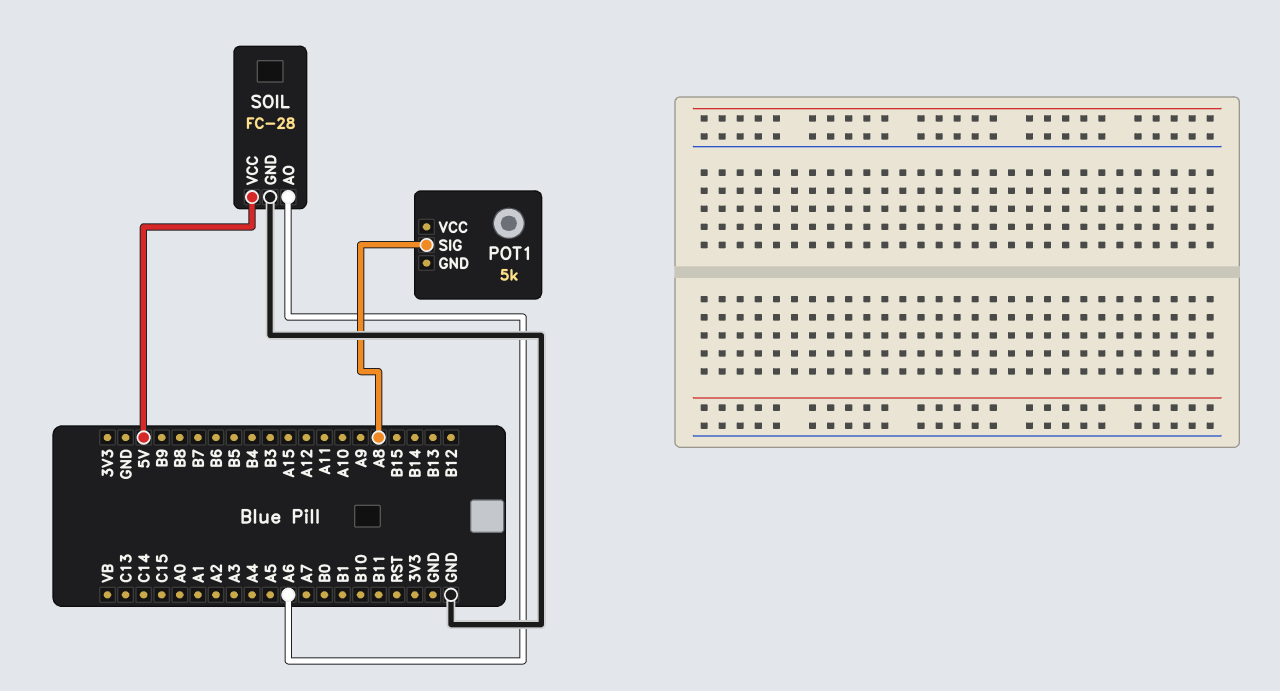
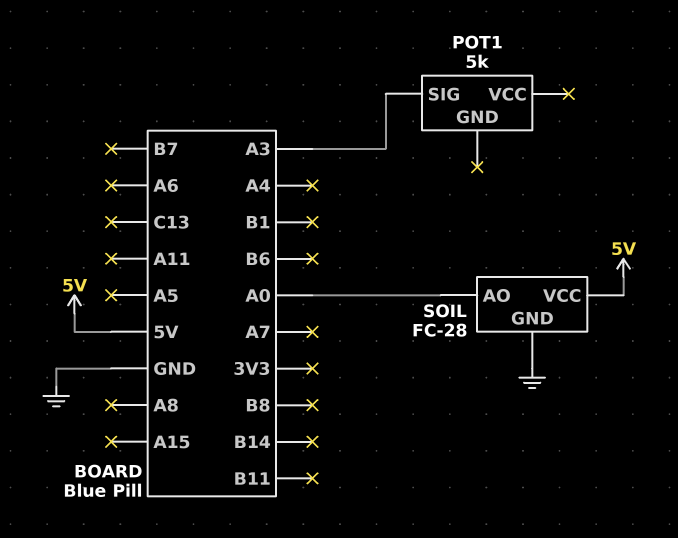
POT1 pin SIG: A8 -> A3
SOIL pin AO: A6 -> A0

